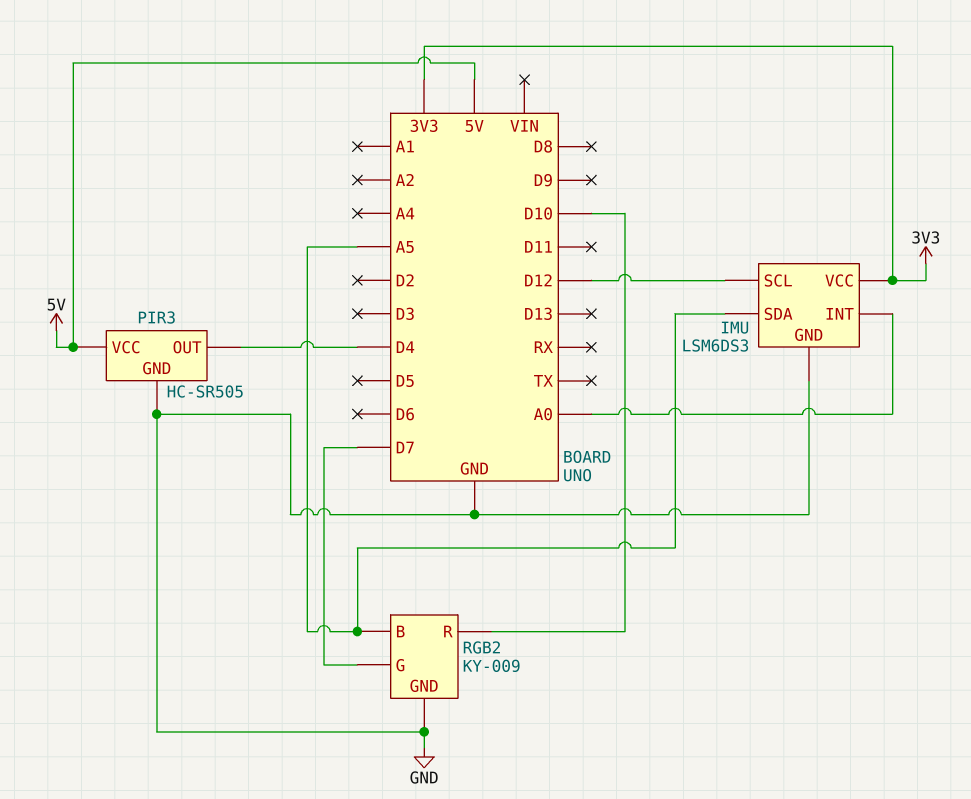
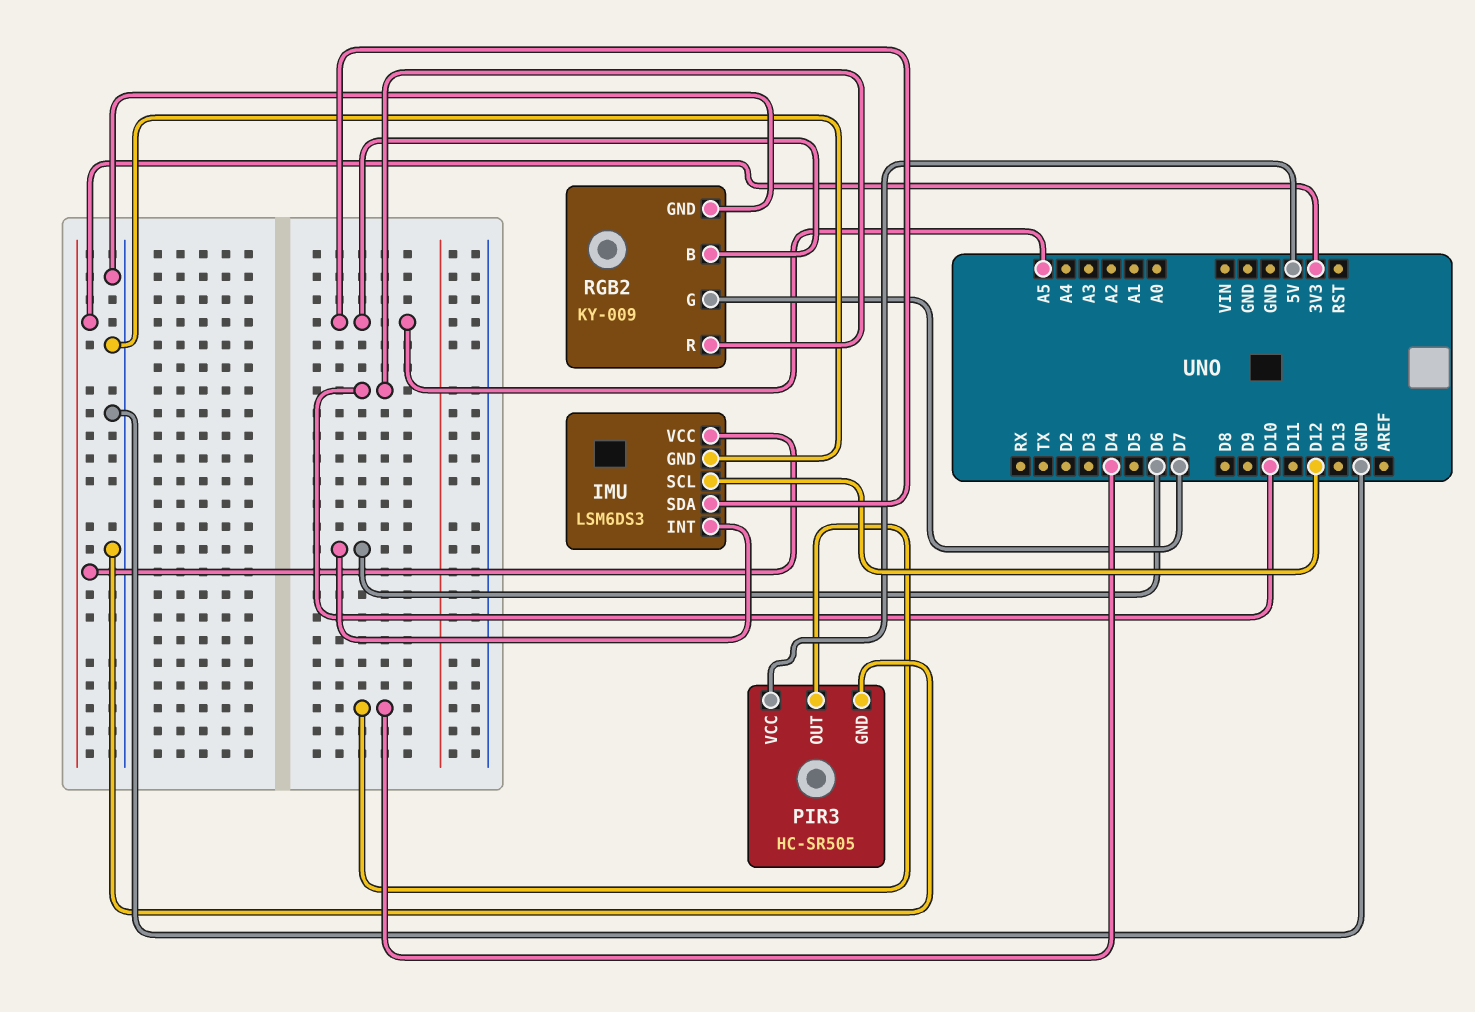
IMU pin INT: A0 -> D6

